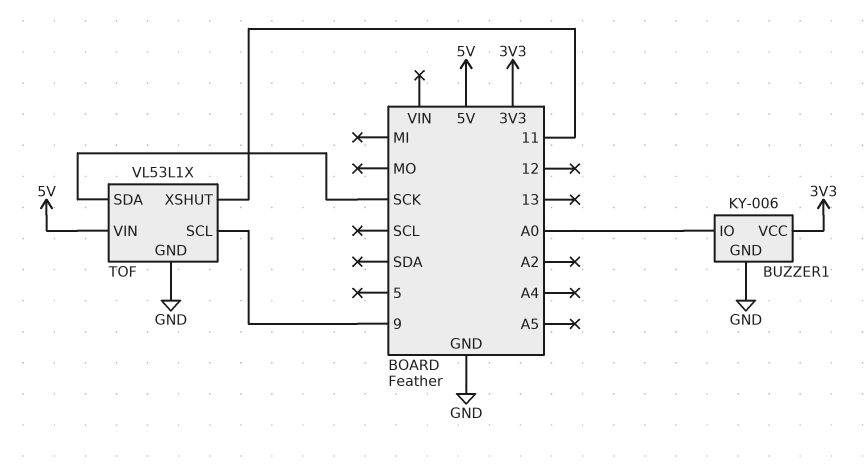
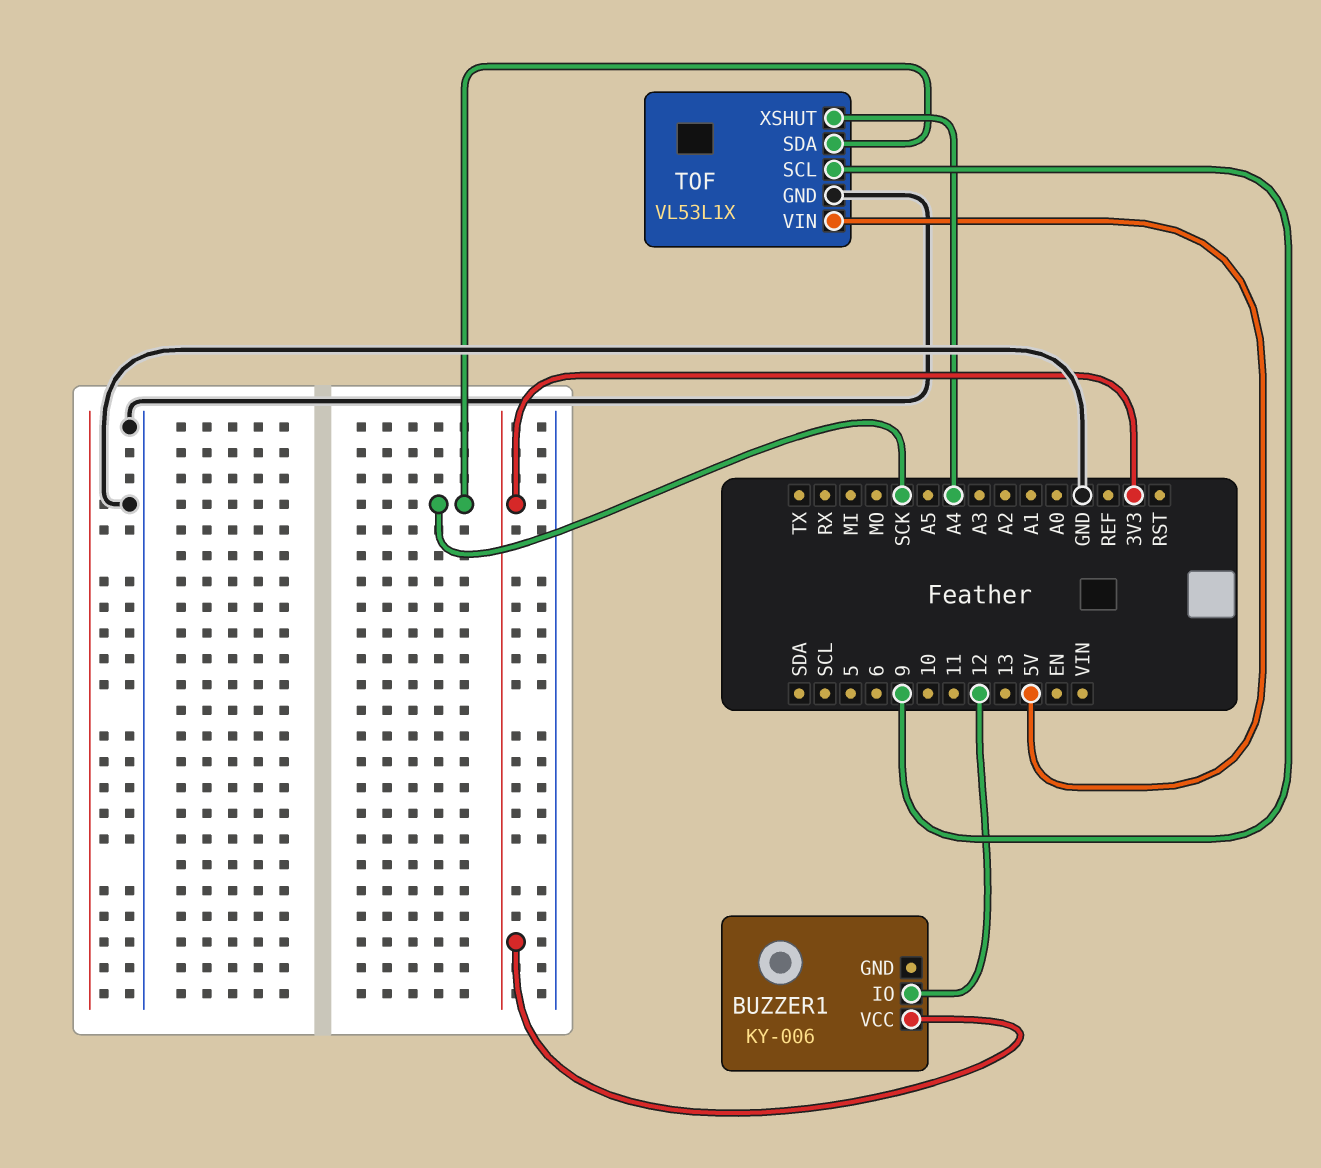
BUZZER1 pin GND: GND -> none
BUZZER1 pin IO: A0 -> 12
TOF pin XSHUT: 11 -> A4

